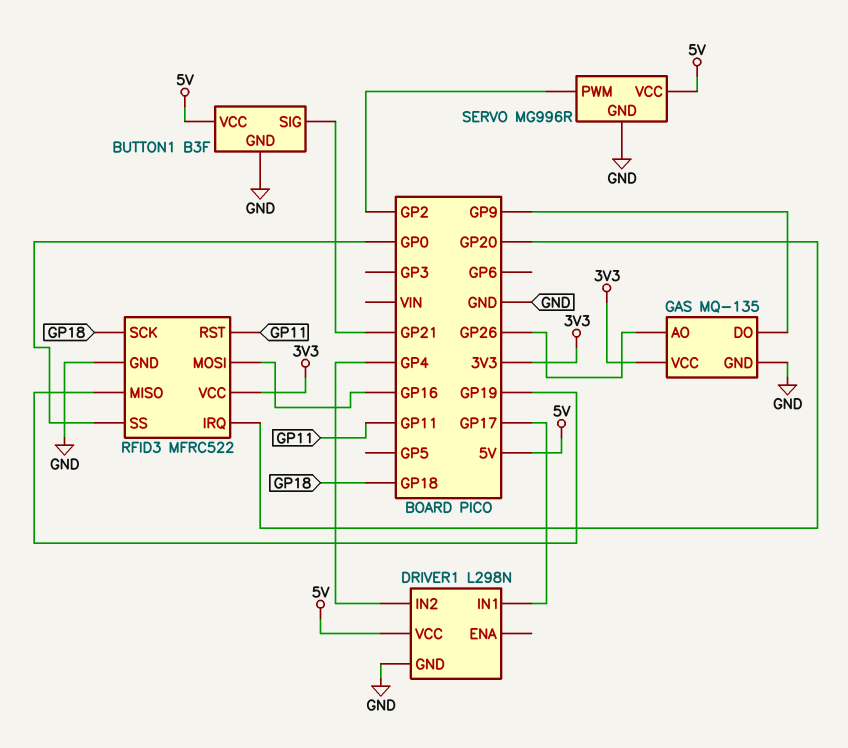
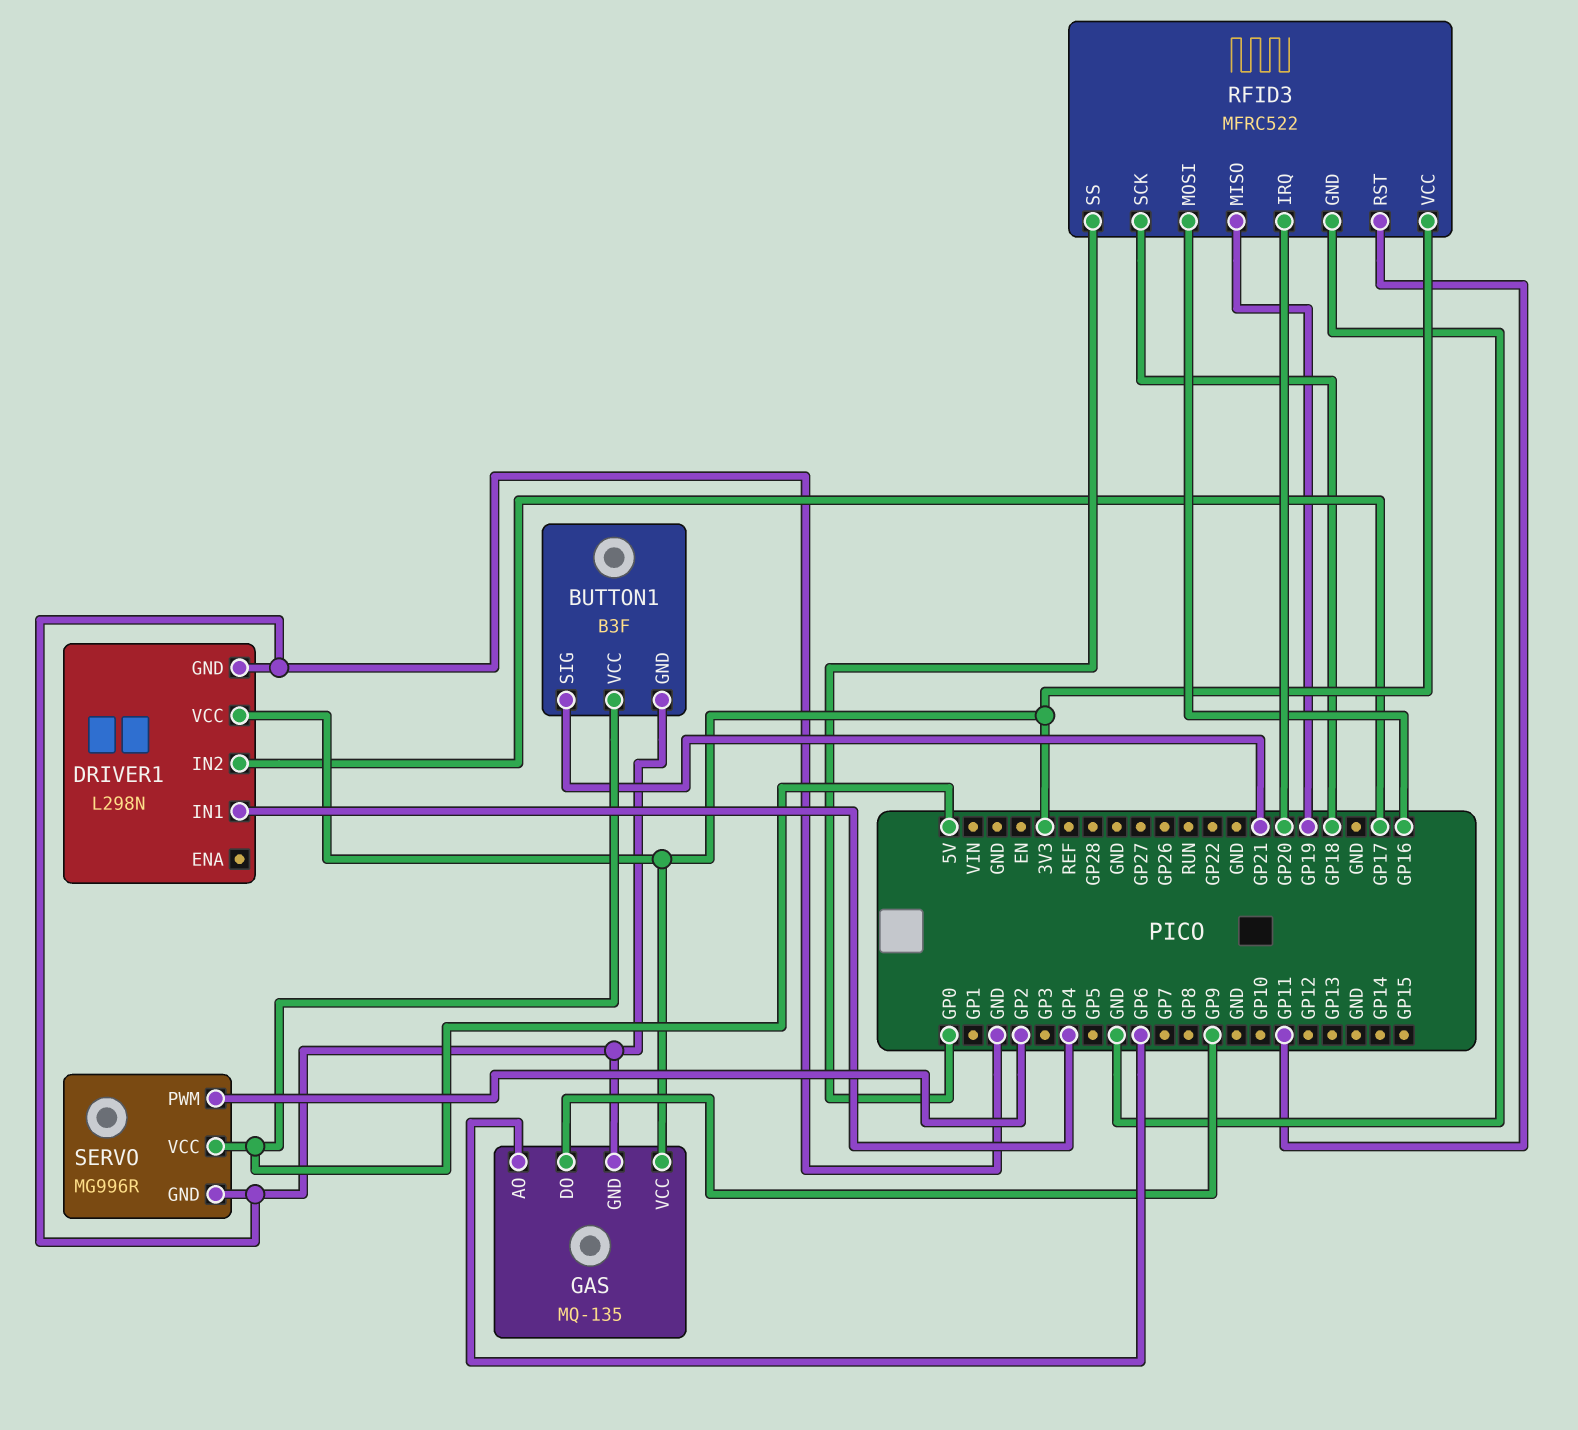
DRIVER1 pin IN1: GP17 -> GP4
DRIVER1 pin IN2: GP4 -> GP17
DRIVER1 pin VCC: 5V -> 3V3
GAS pin AO: GP26 -> GP6

